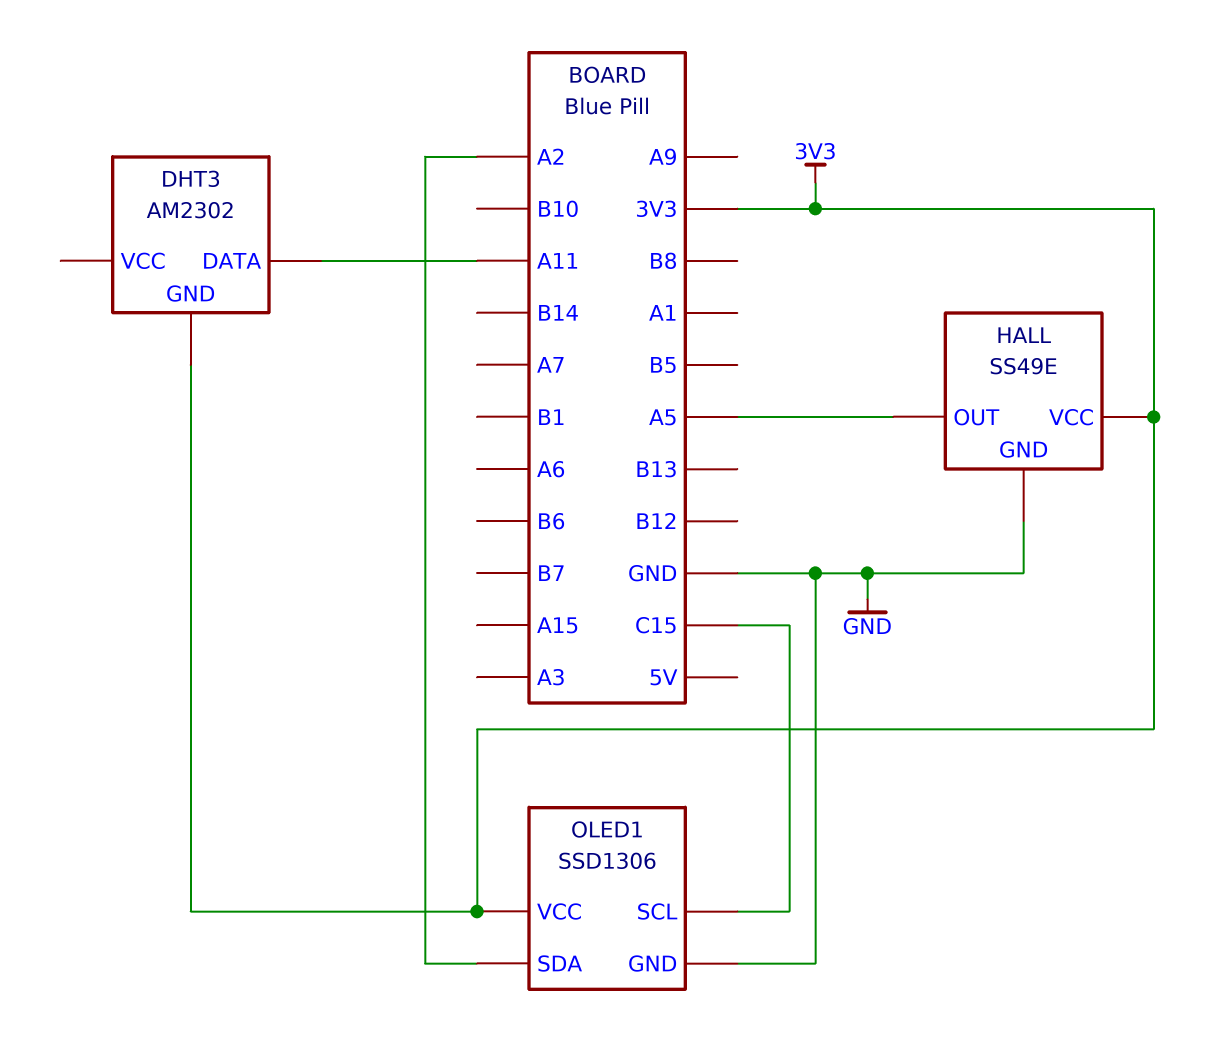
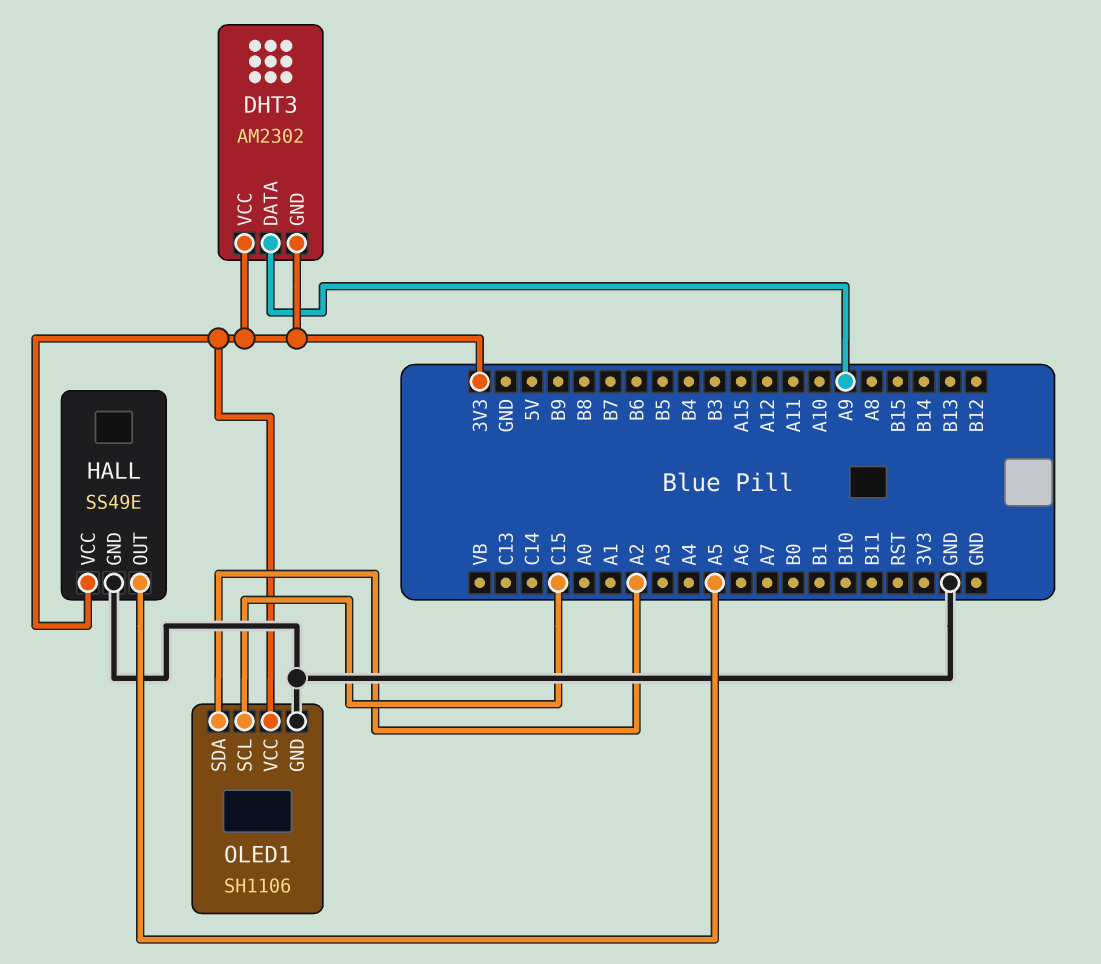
DHT3 pin DATA: A11 -> A9
DHT3 pin VCC: none -> 3V3
OLED1: SSD1306 -> SH1106

